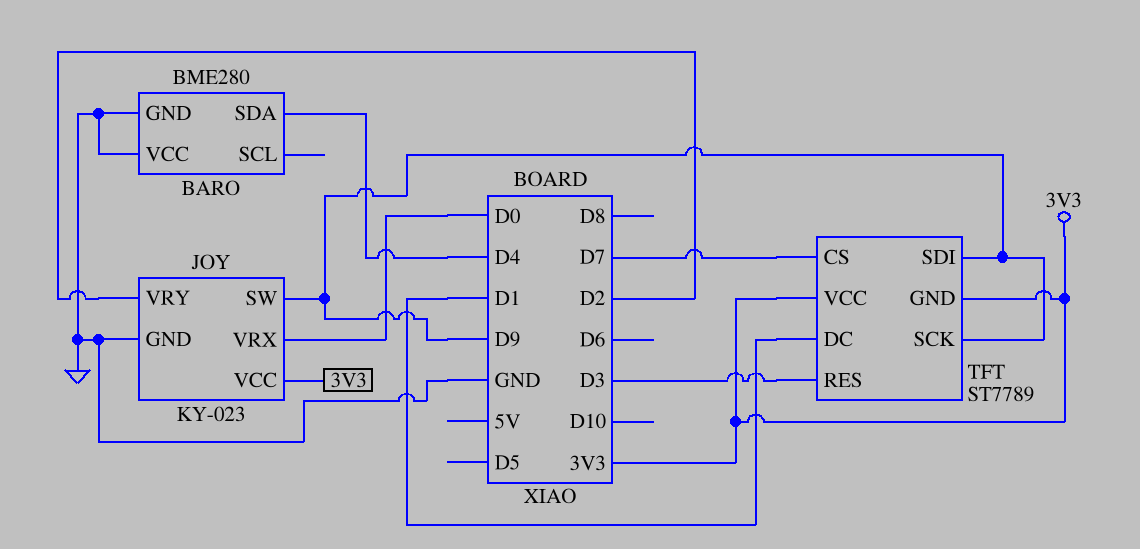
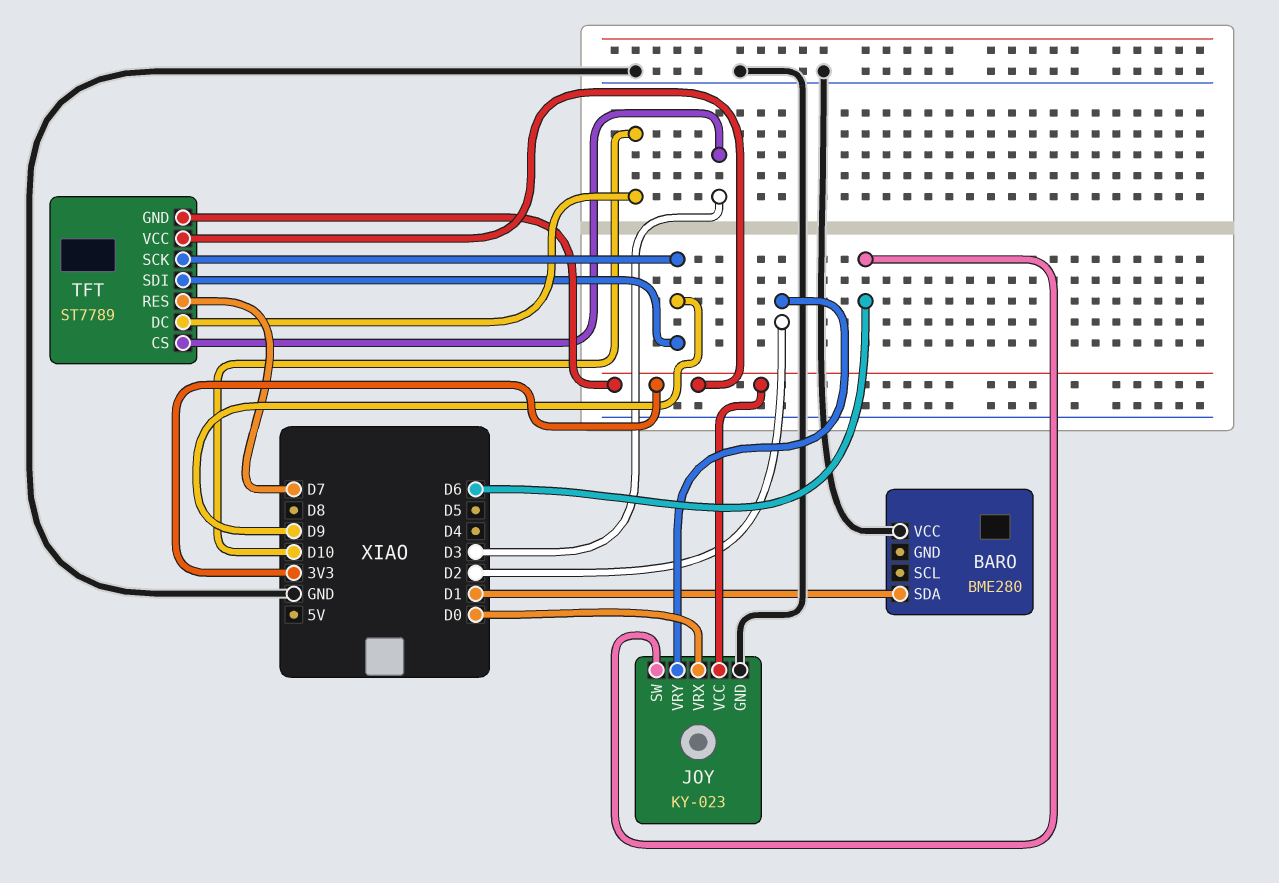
BARO pin GND: GND -> none
BARO pin SDA: D4 -> D1
JOY pin SW: D9 -> D6
TFT pin CS: D7 -> D3
TFT pin DC: D1 -> D10
TFT pin RES: D3 -> D7

